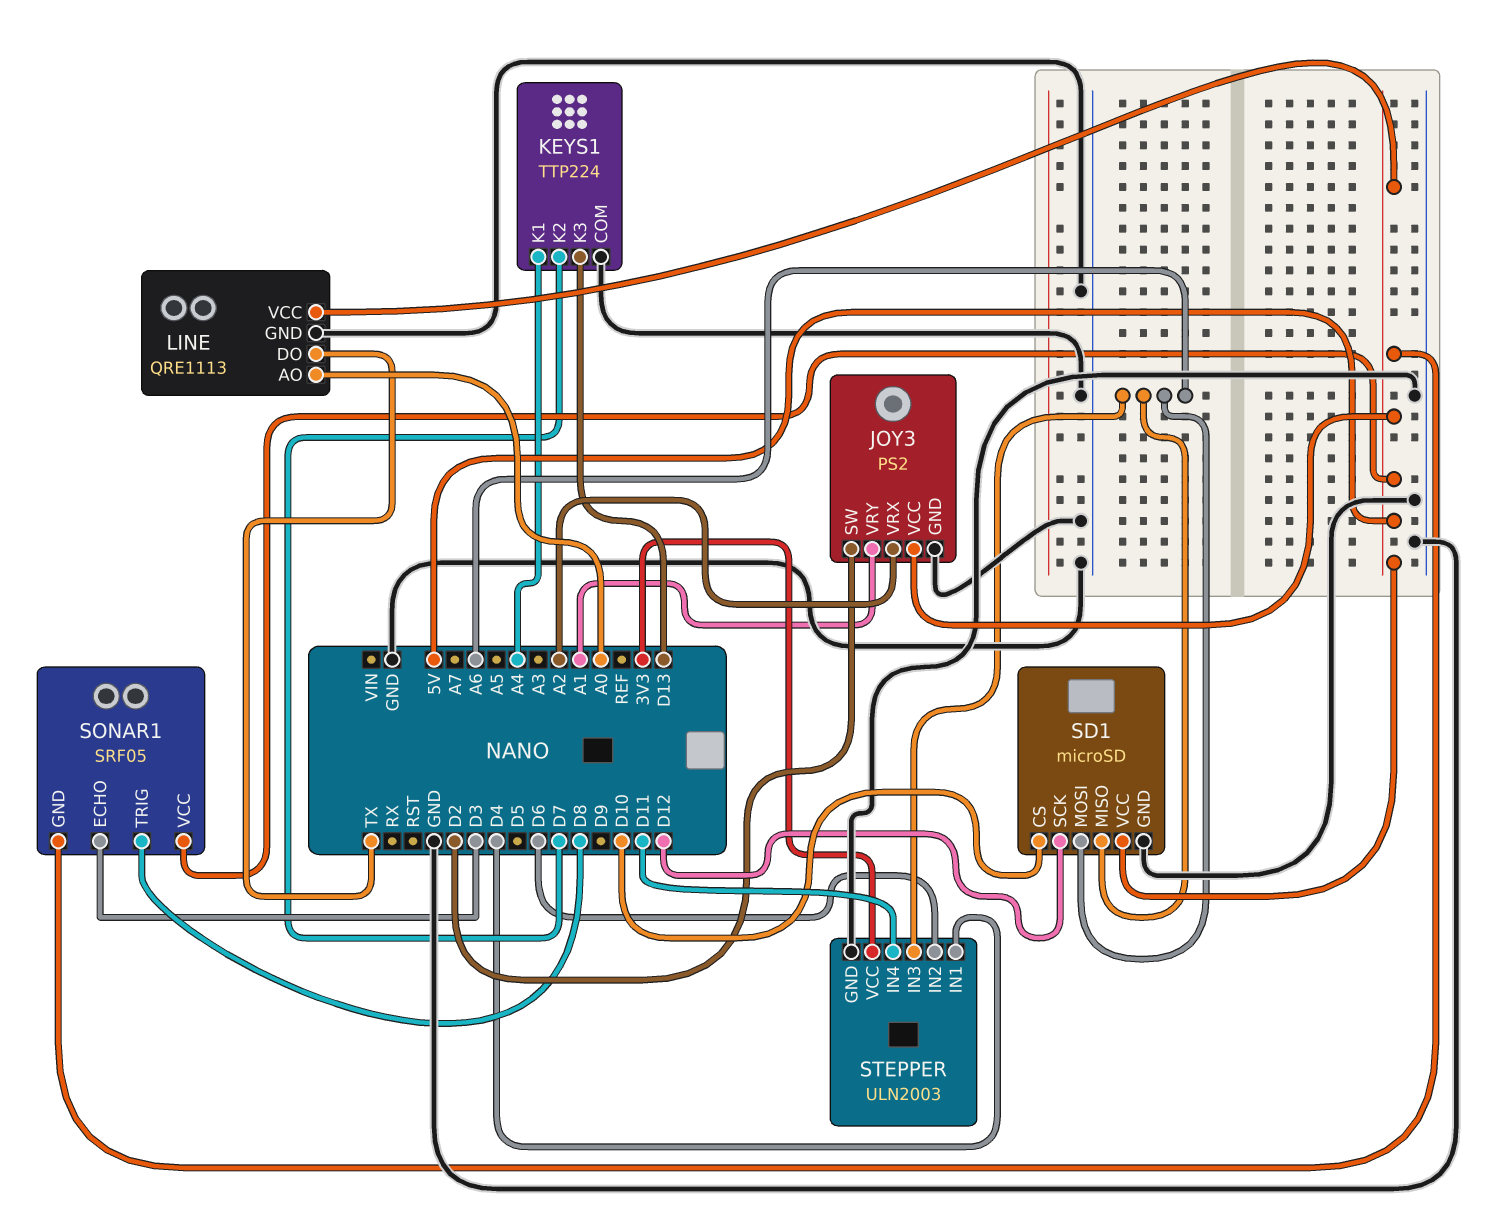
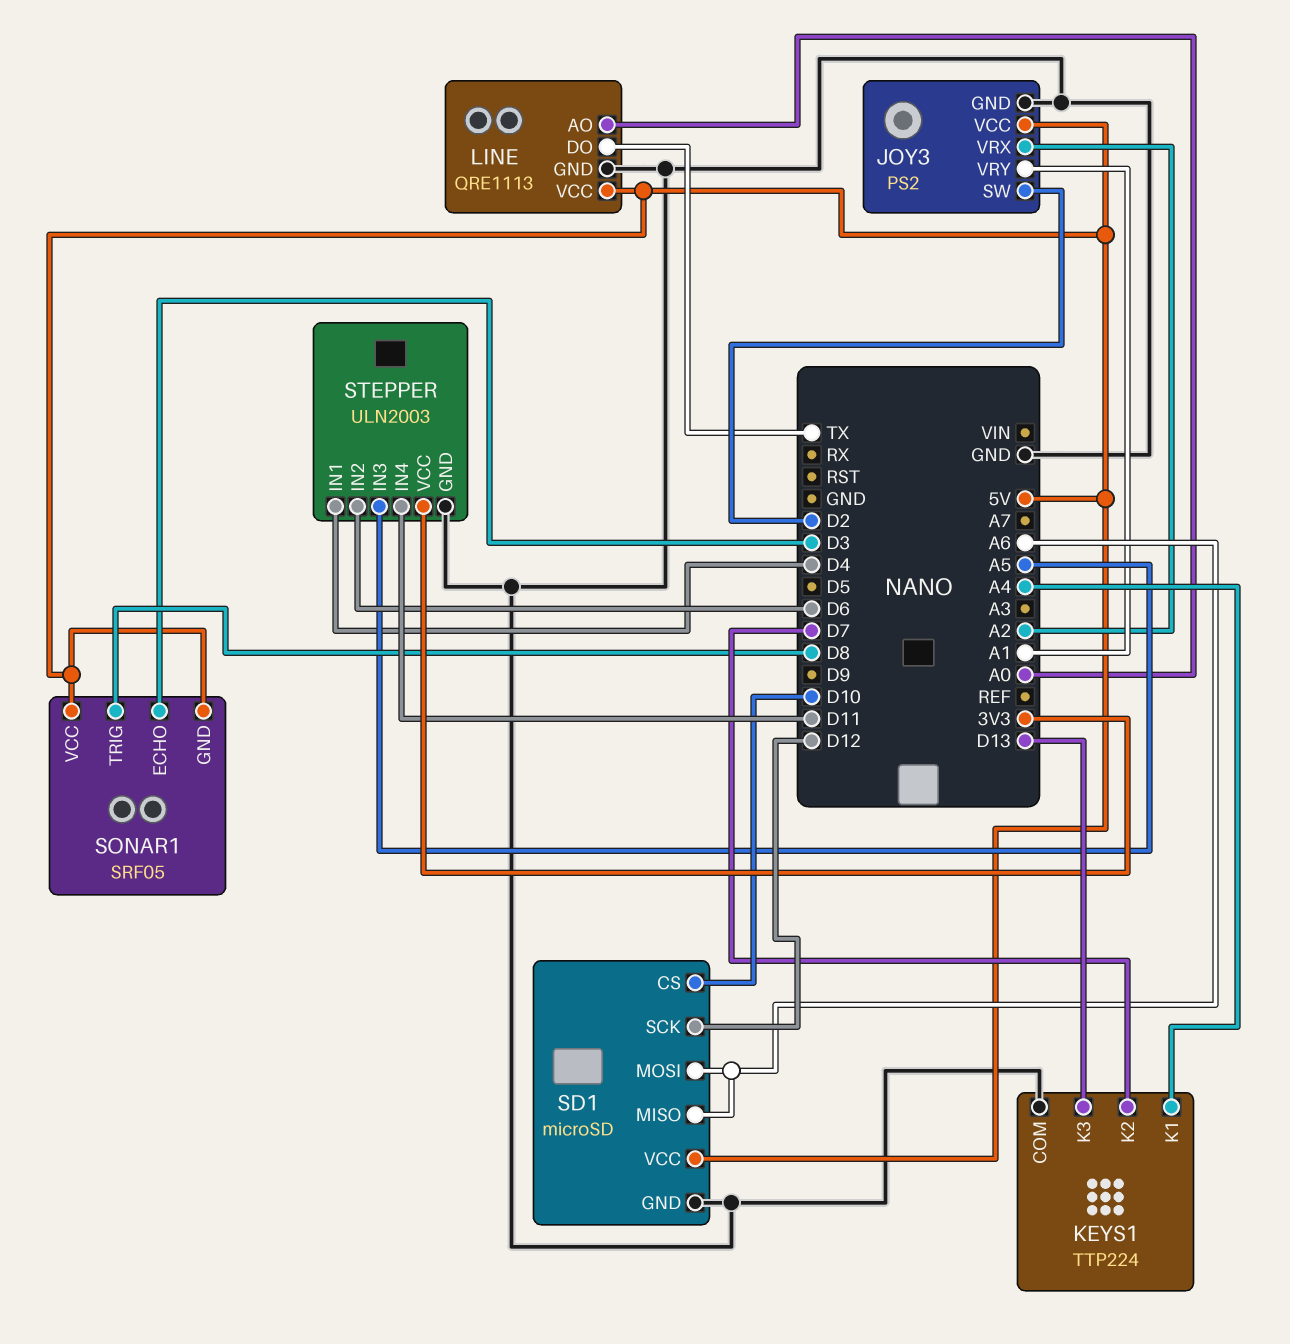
STEPPER pin IN3: A6 -> A5

